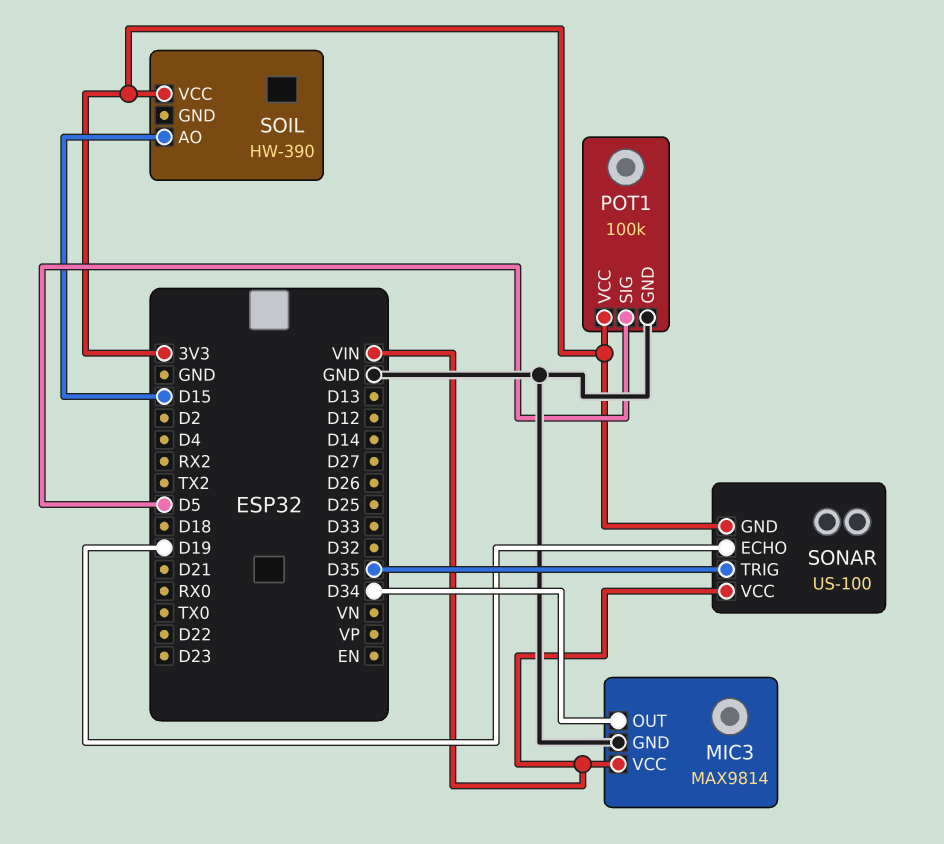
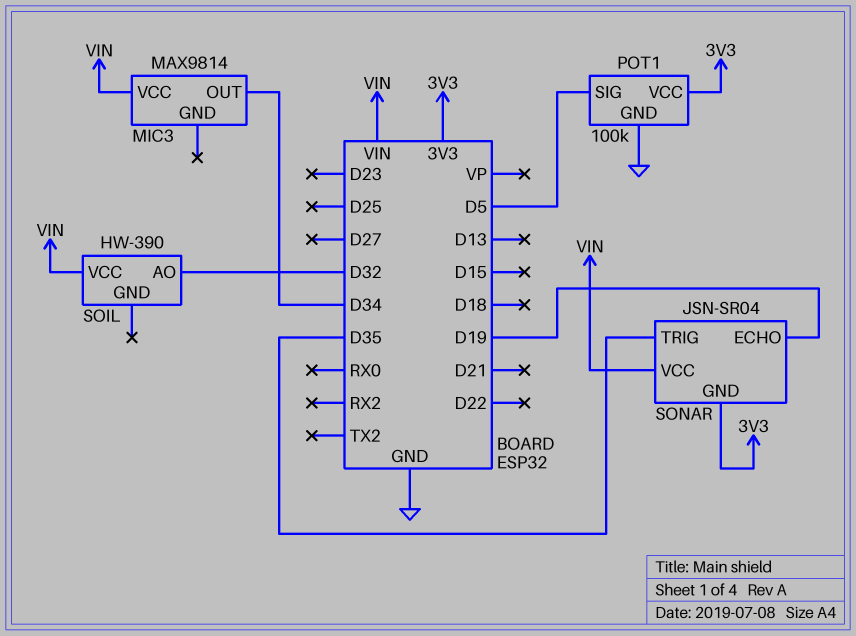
MIC3 pin GND: GND -> none
SOIL pin AO: D15 -> D32
SOIL pin VCC: 3V3 -> VIN
SONAR: US-100 -> JSN-SR04

